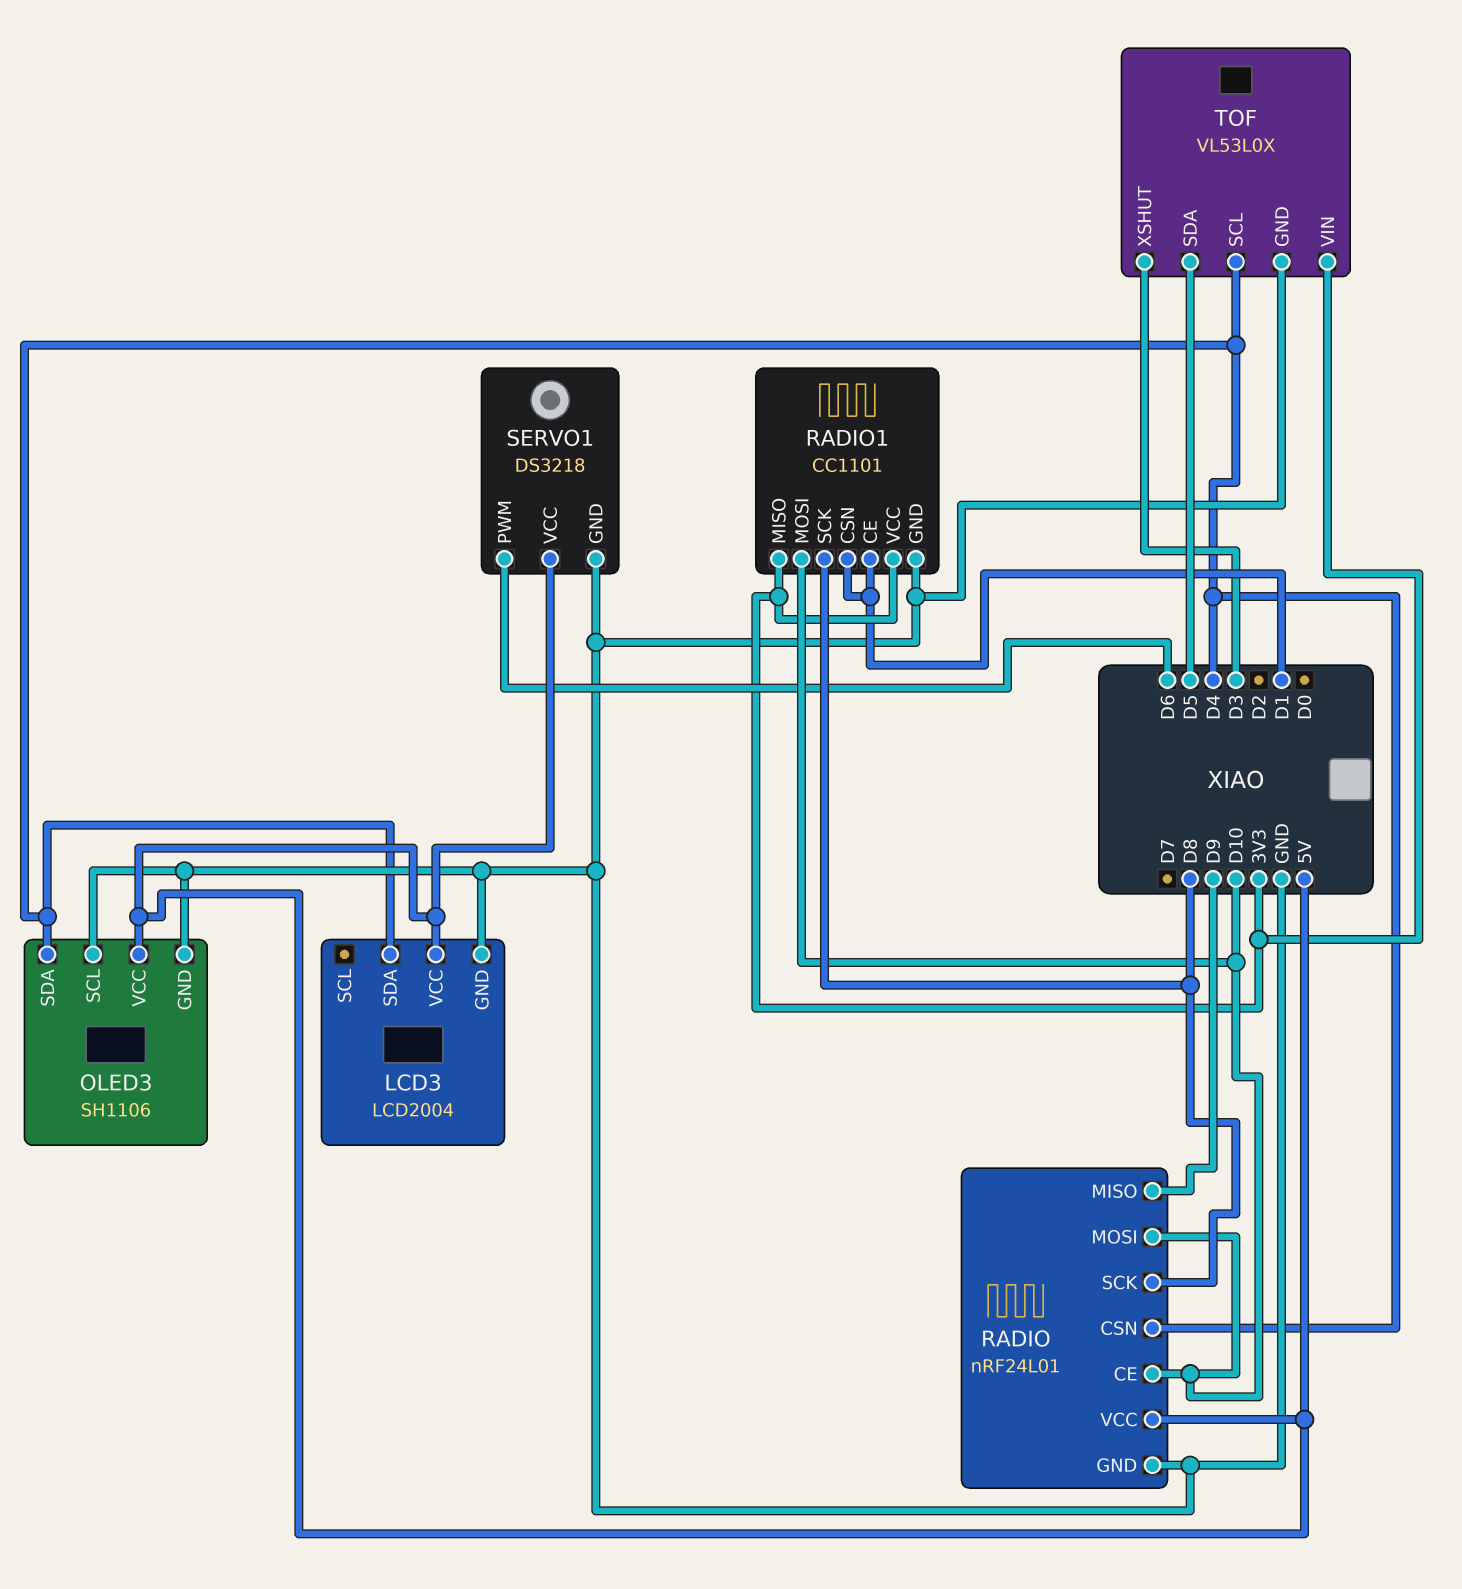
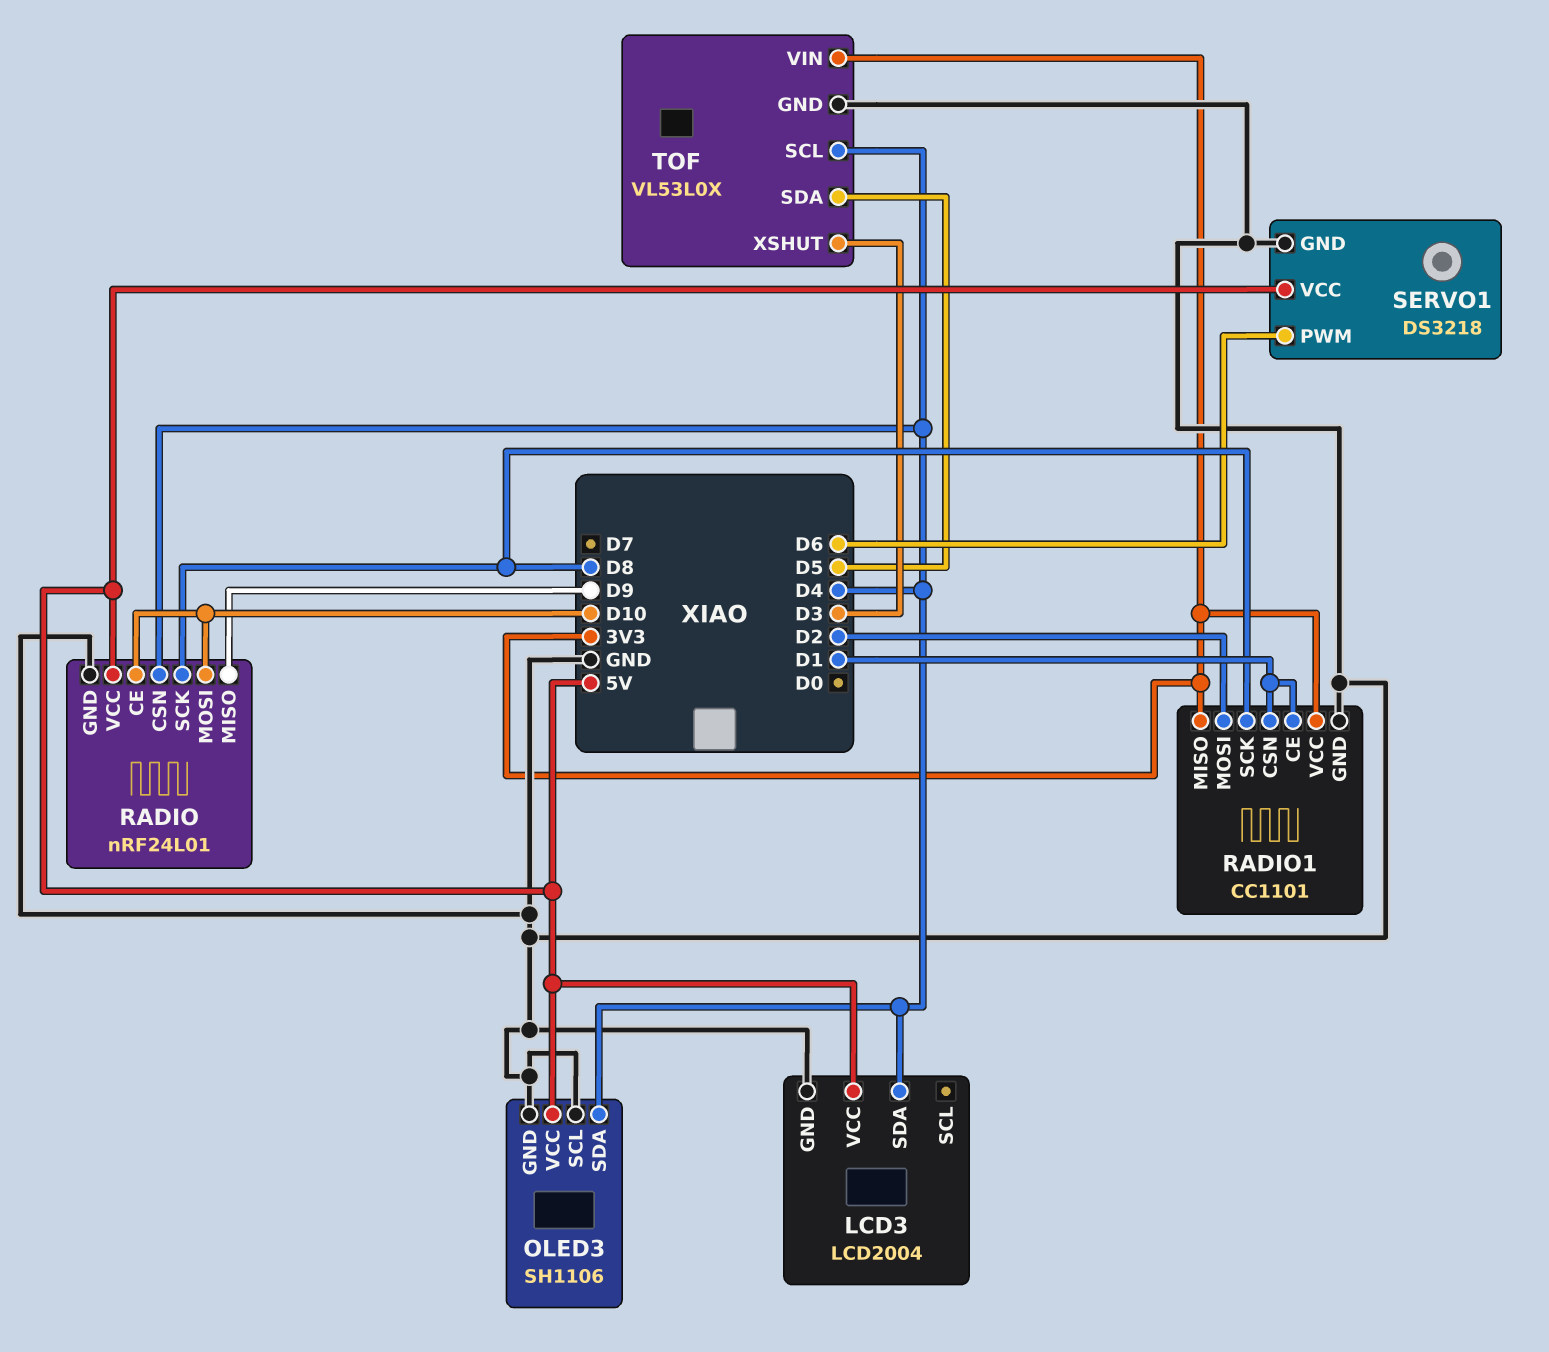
RADIO1 pin MOSI: D10 -> D2

